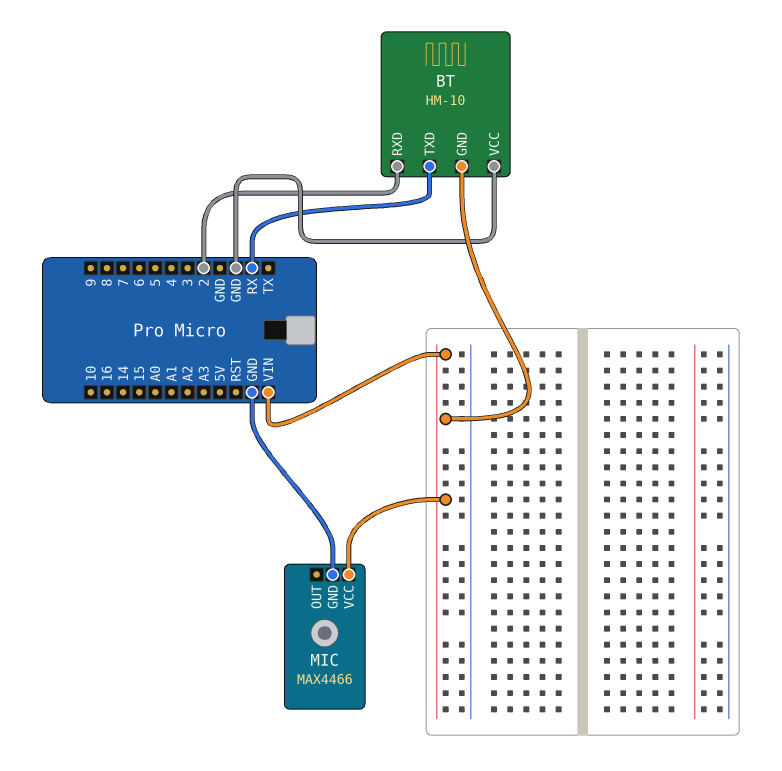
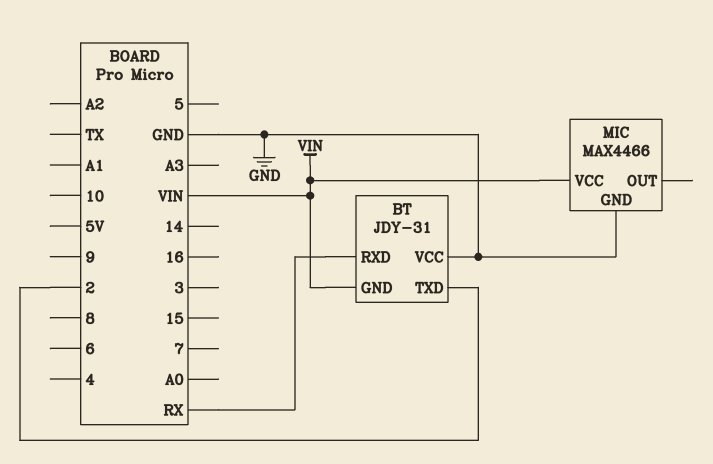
BT: HM-10 -> JDY-31
BT pin RXD: 2 -> RX
BT pin TXD: RX -> 2

